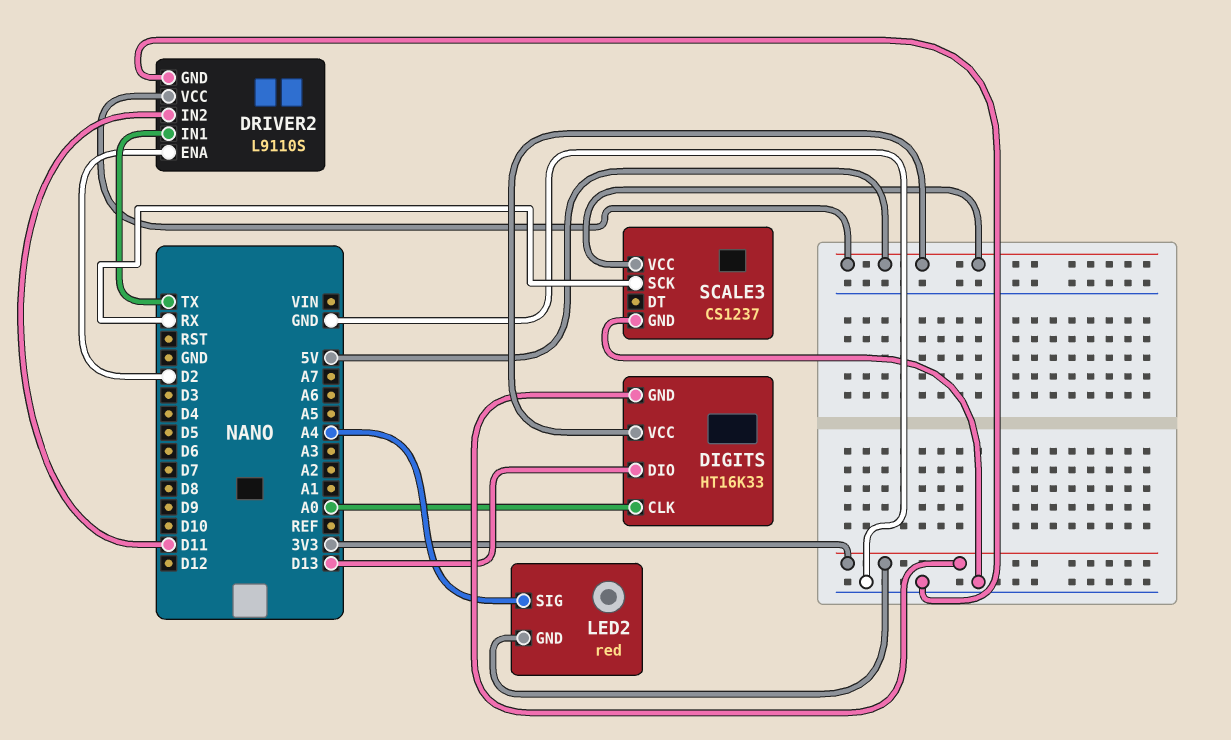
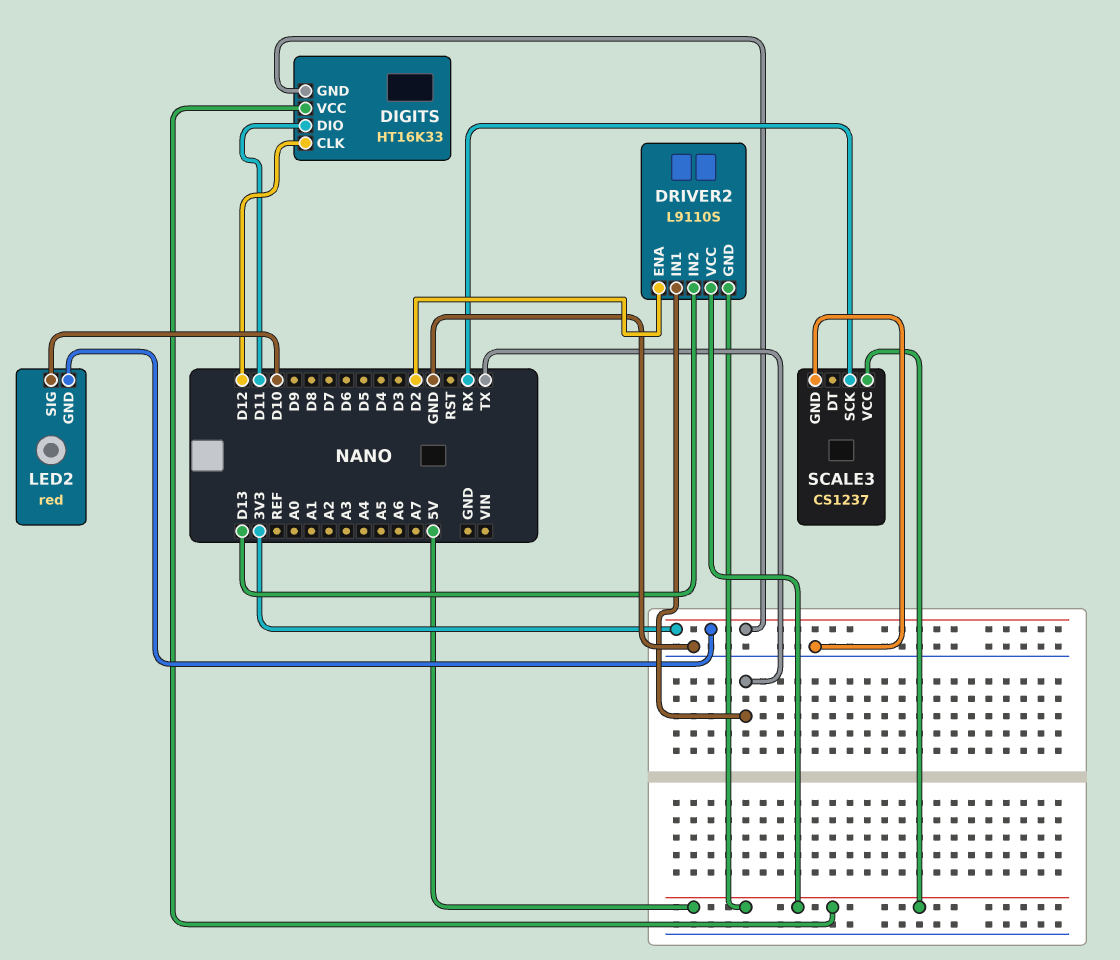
DIGITS pin CLK: A0 -> D12
DIGITS pin DIO: D13 -> D11
DRIVER2 pin GND: GND -> 5V
DRIVER2 pin IN2: D11 -> D13
LED2 pin SIG: A4 -> D10

